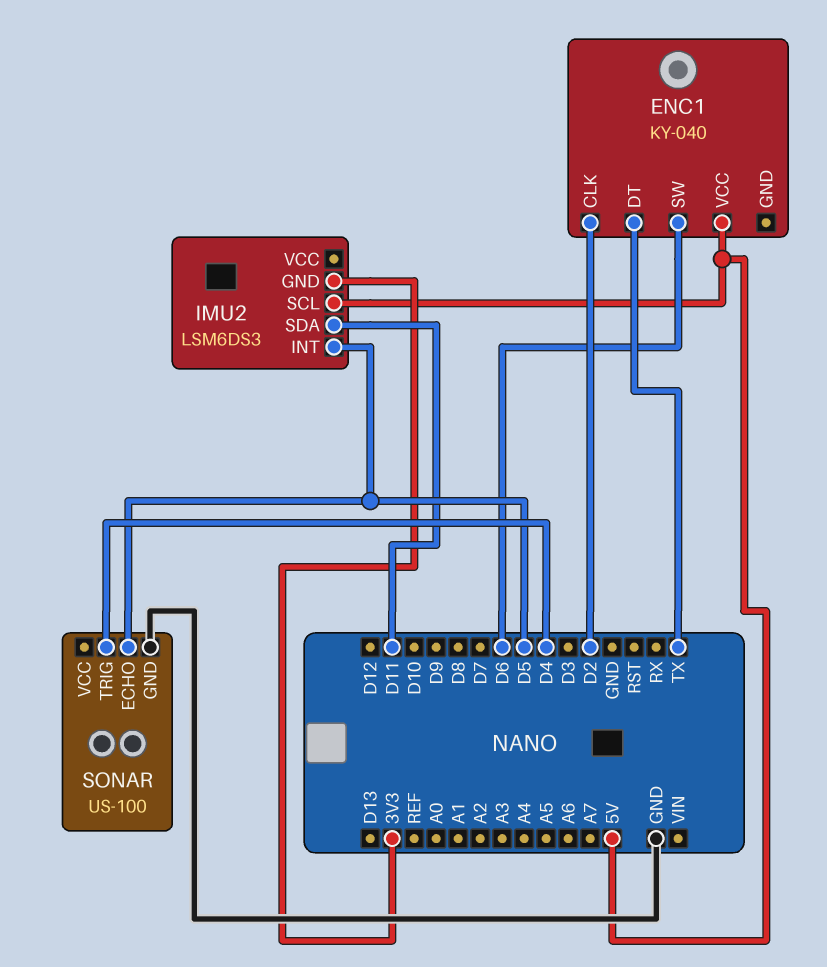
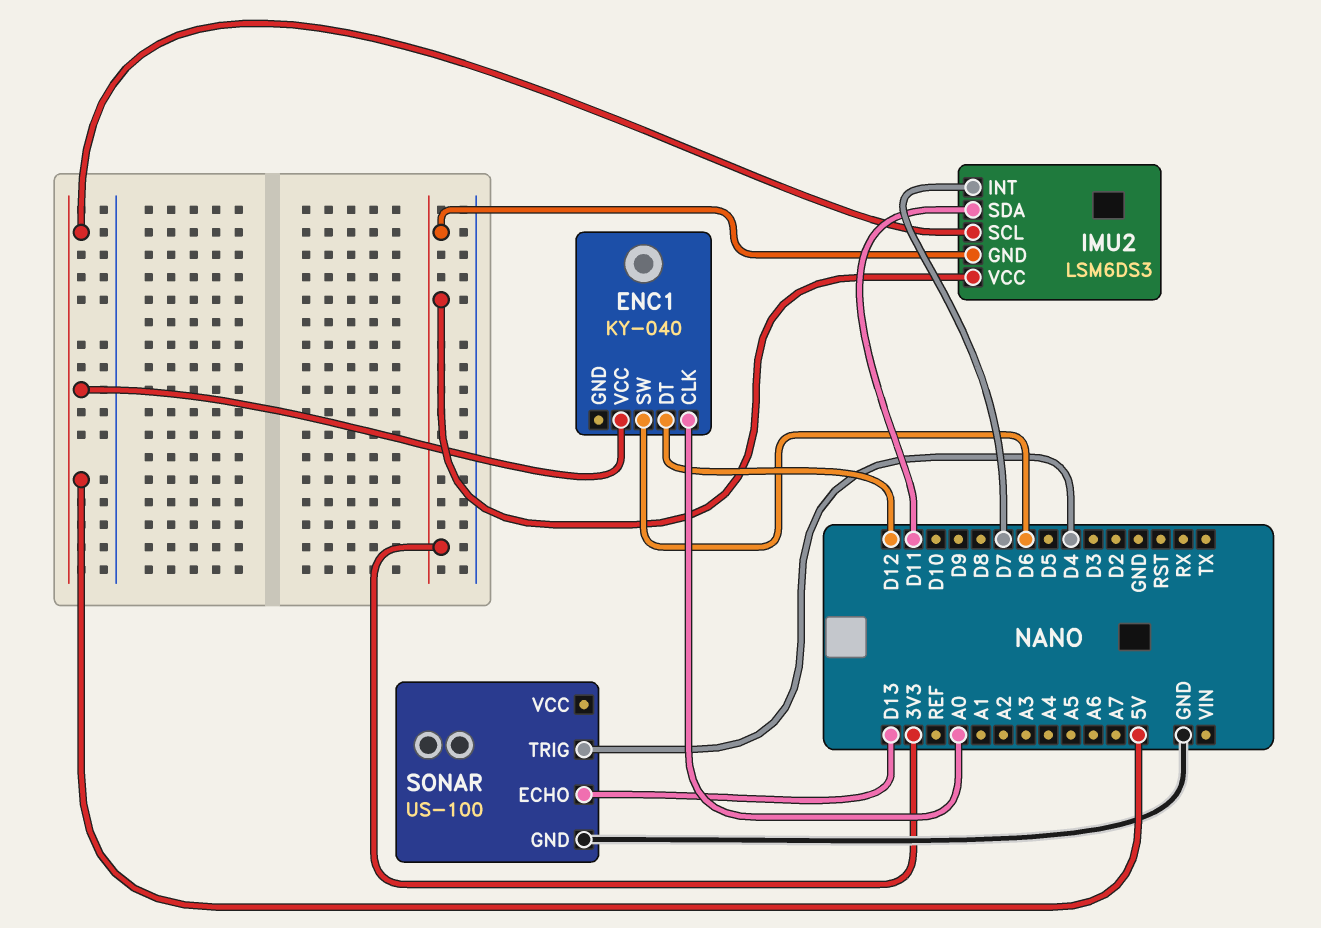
ENC1 pin CLK: D2 -> A0
ENC1 pin DT: TX -> D12
IMU2 pin INT: D5 -> D7
IMU2 pin VCC: none -> 3V3
SONAR pin ECHO: D5 -> D13

